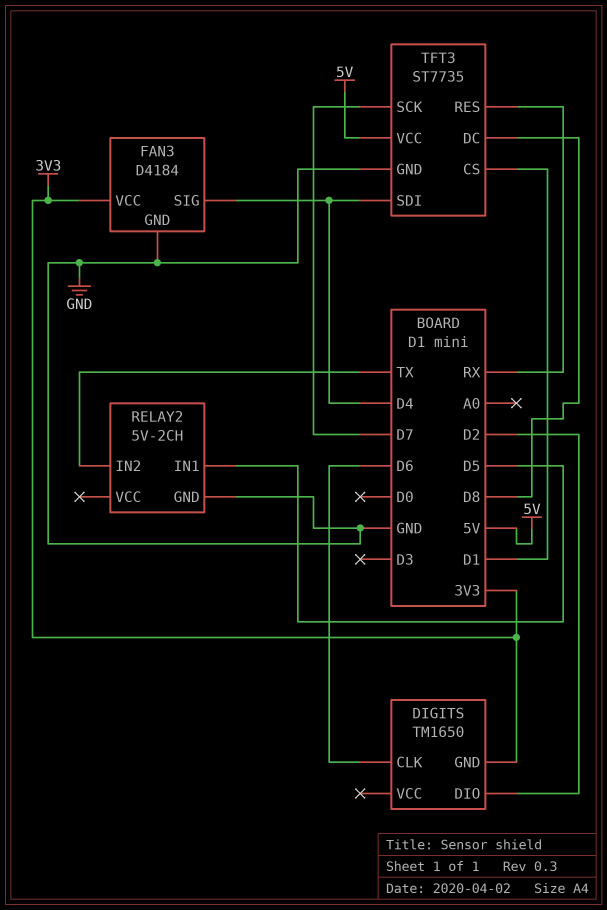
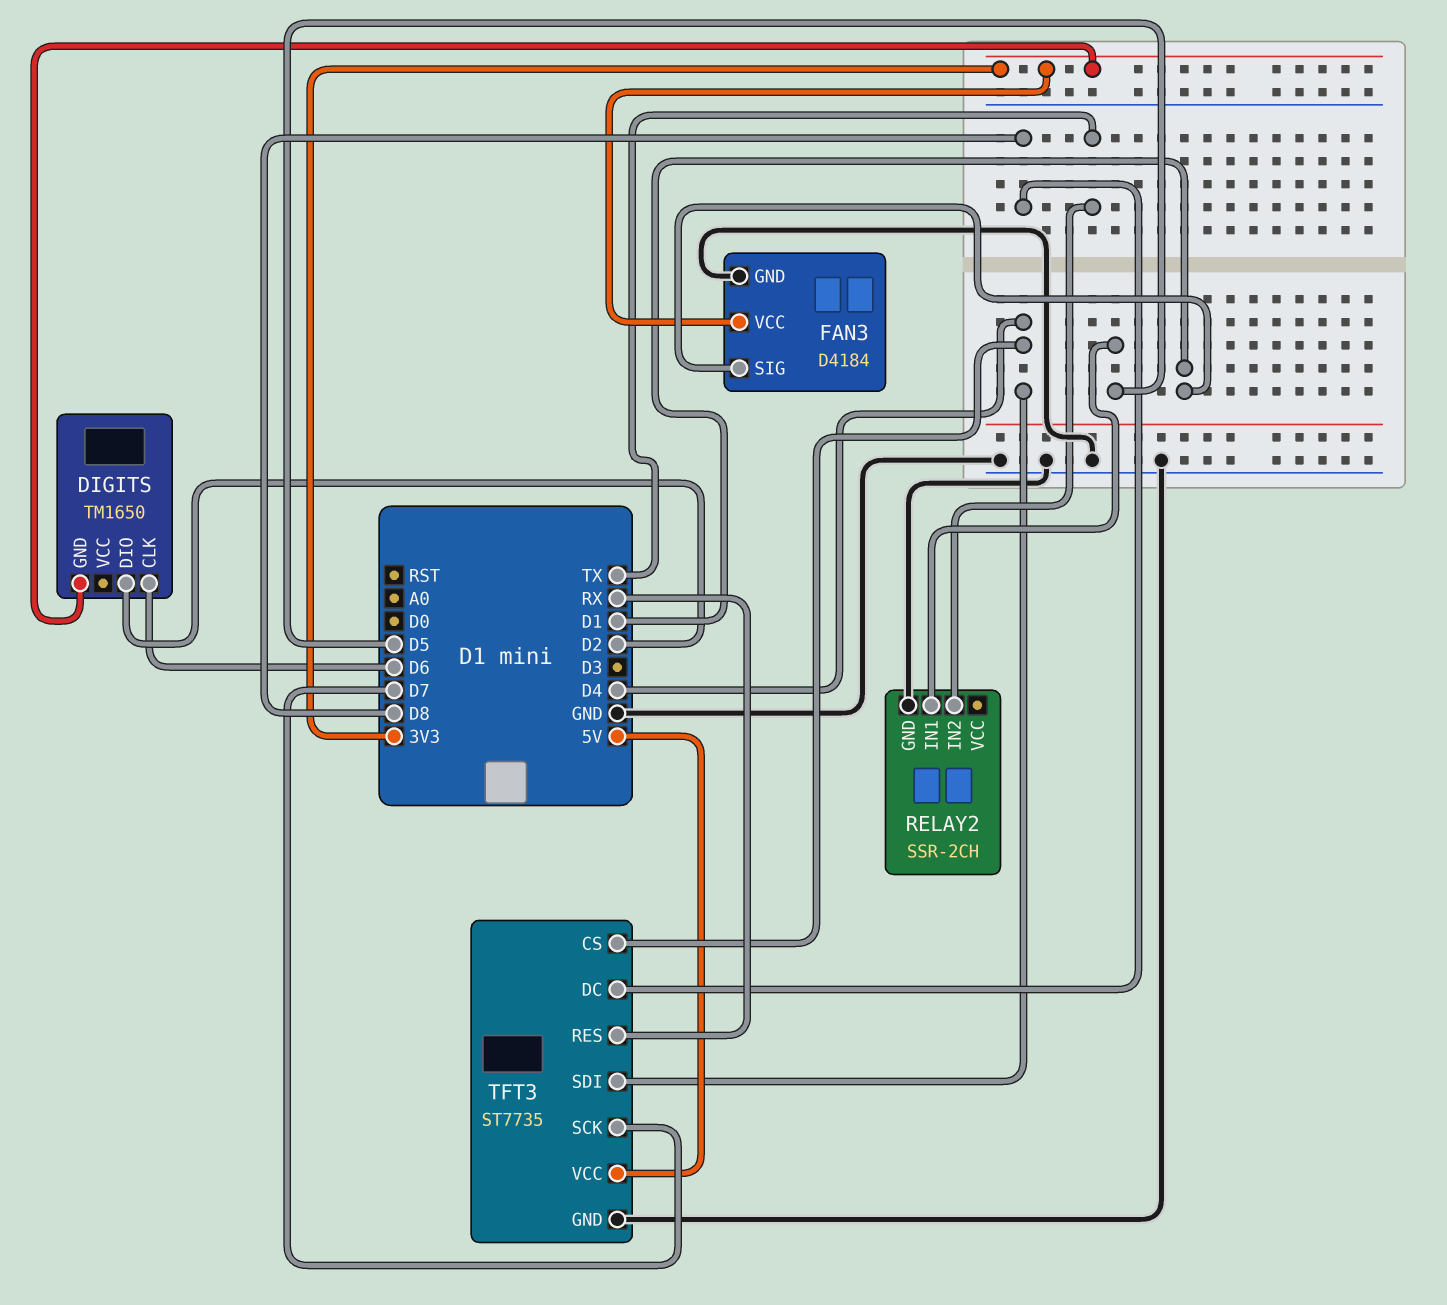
FAN3 pin SIG: D4 -> D1
RELAY2: 5V-2CH -> SSR-2CH
TFT3 pin CS: D1 -> D4

